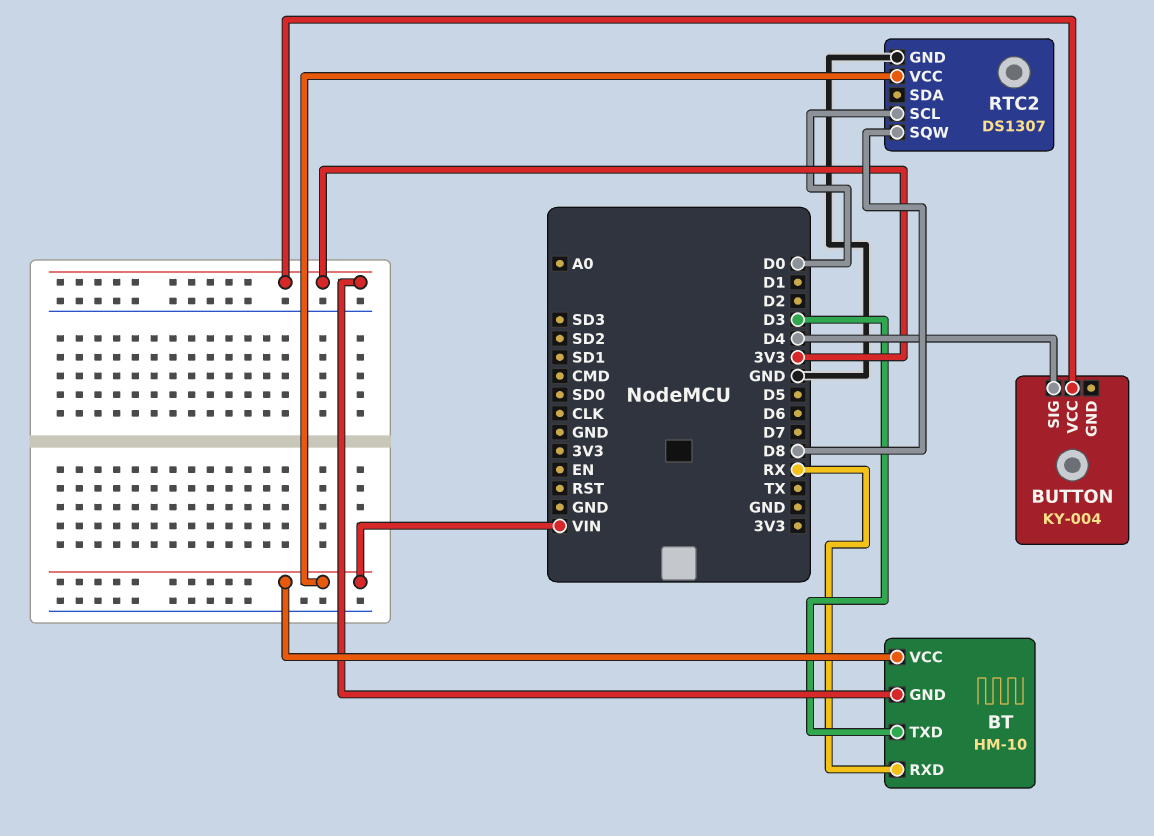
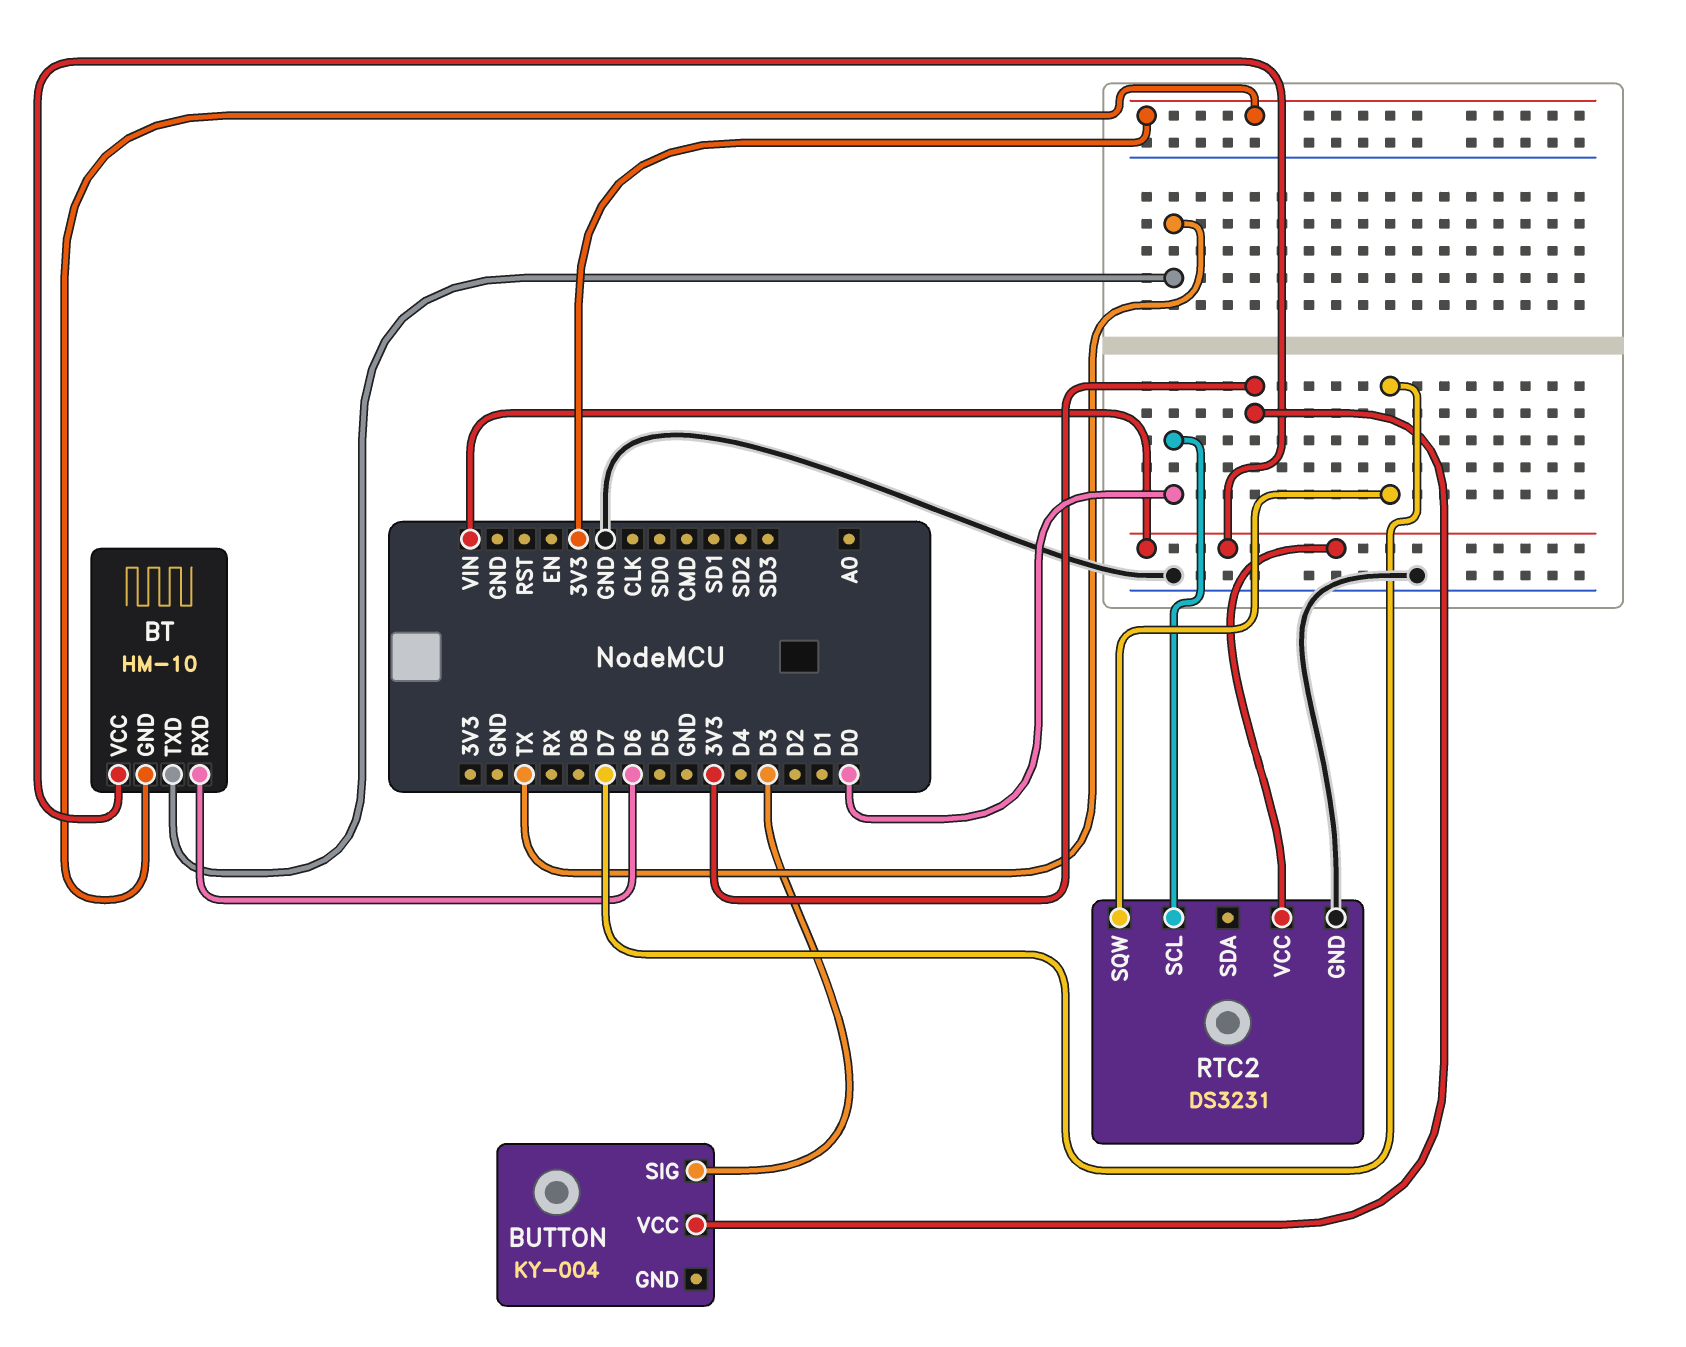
BT pin RXD: RX -> D6
BT pin TXD: D3 -> TX
BUTTON pin SIG: D4 -> D3
RTC2: DS1307 -> DS3231
RTC2 pin SQW: D8 -> D7

